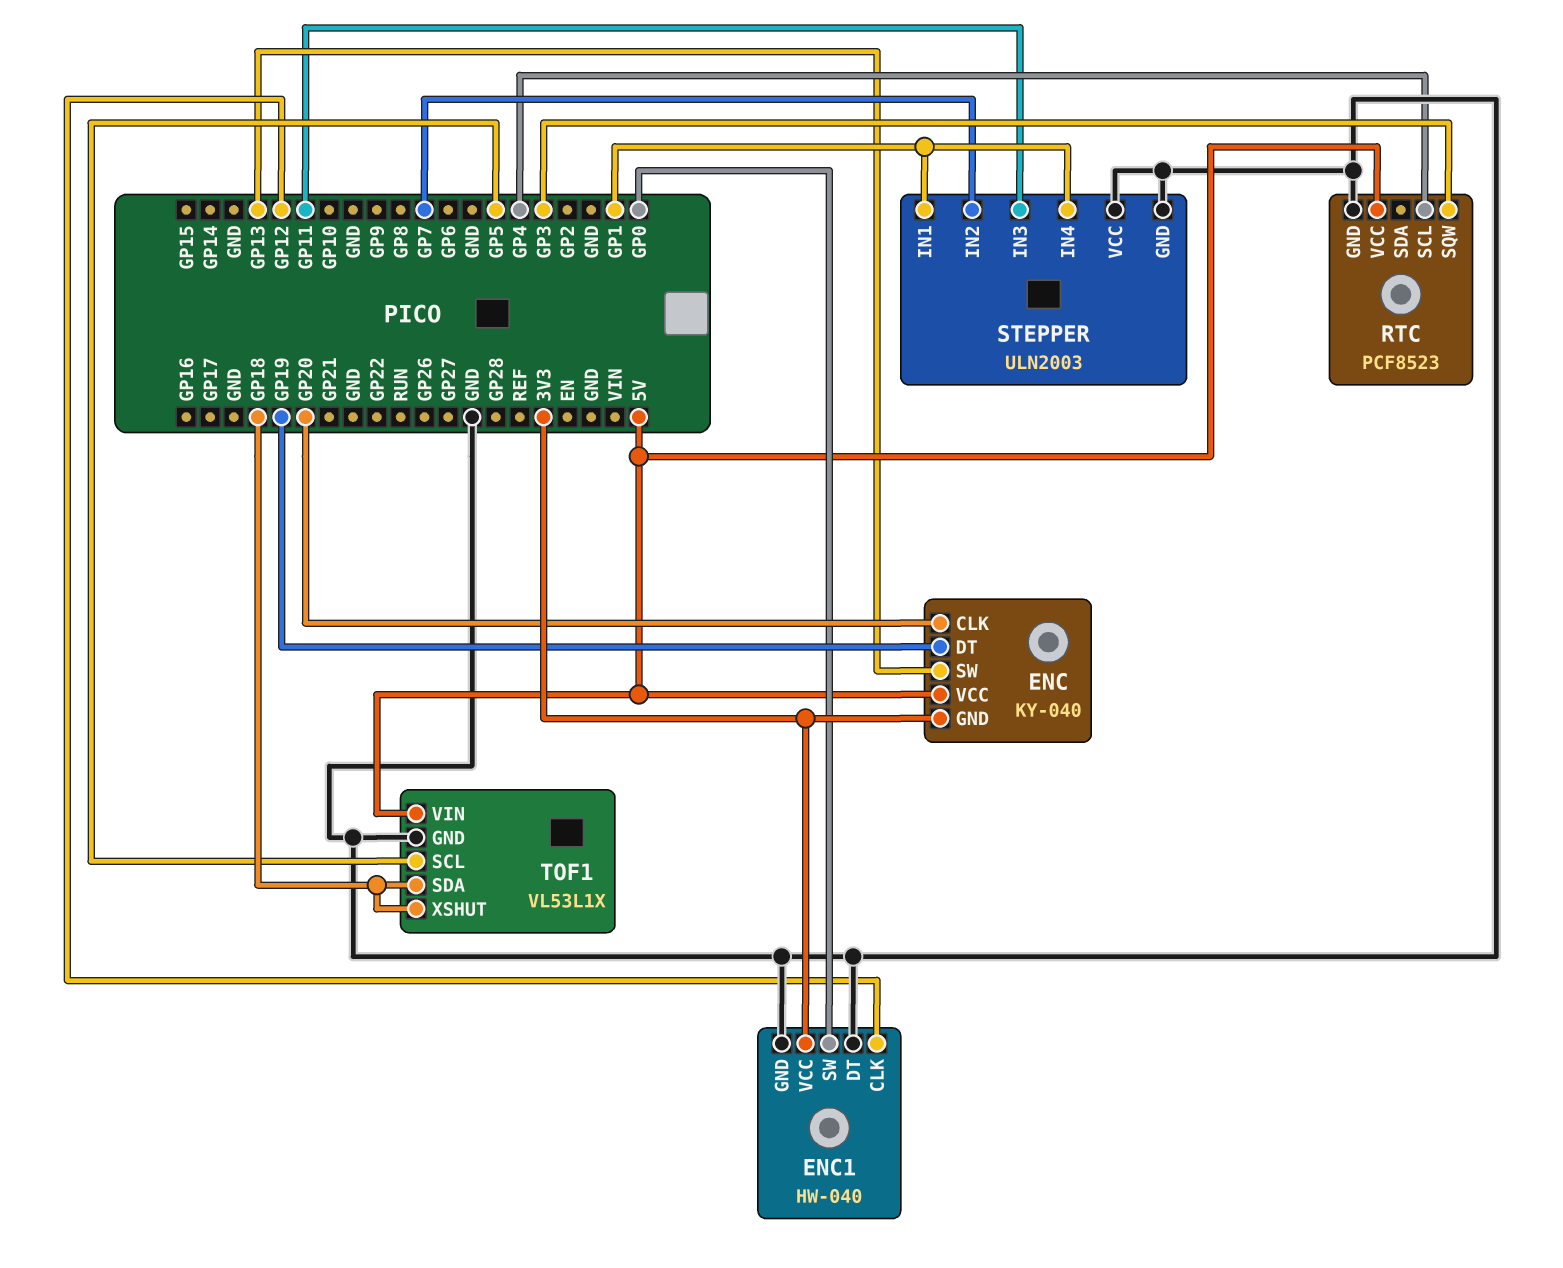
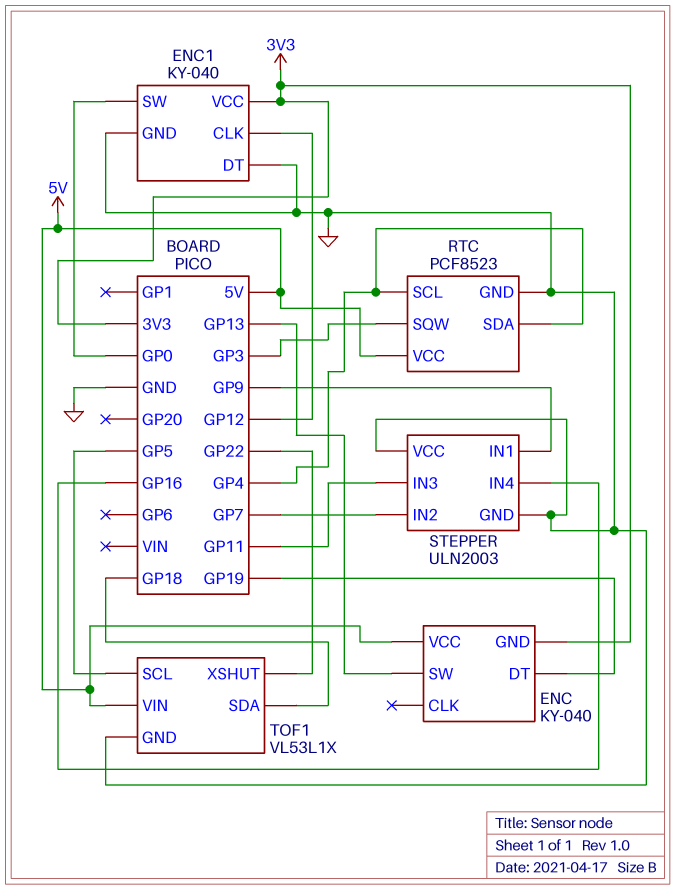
ENC pin CLK: GP20 -> none
ENC1: HW-040 -> KY-040
RTC pin SDA: none -> GP4
STEPPER pin IN1: GP1 -> GP9
STEPPER pin IN4: GP1 -> GP16
TOF1 pin XSHUT: GP18 -> GP22

